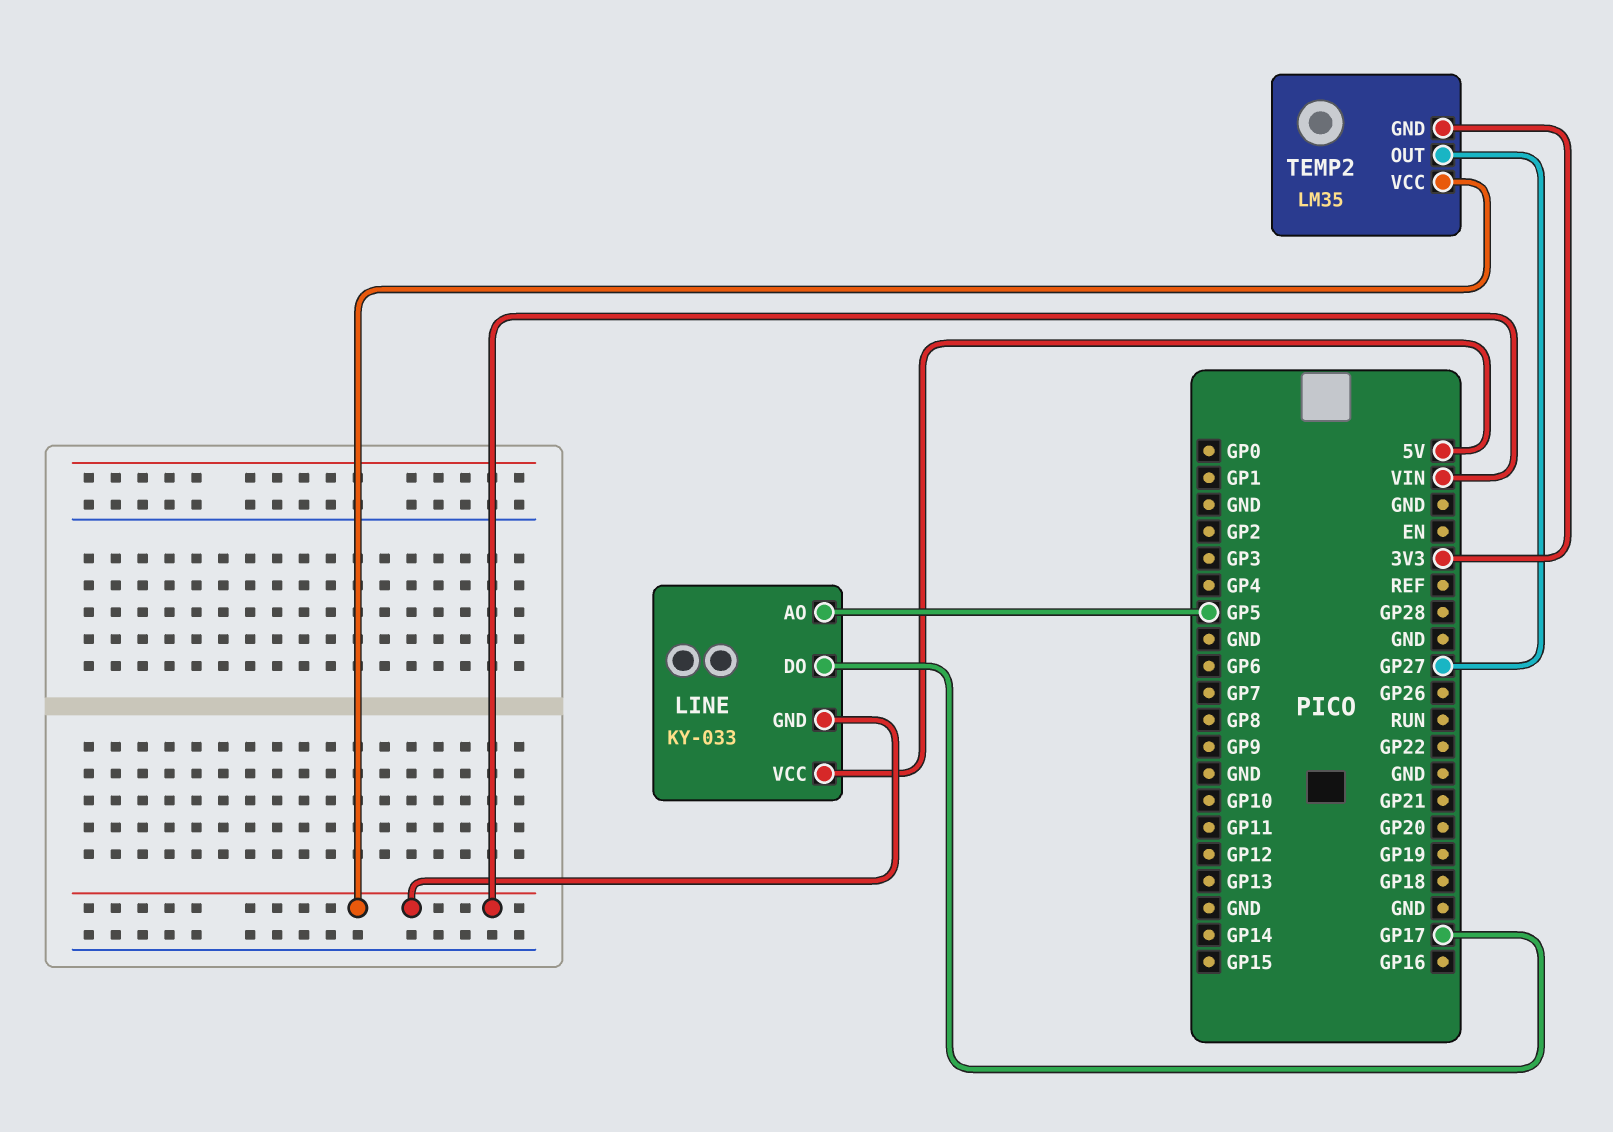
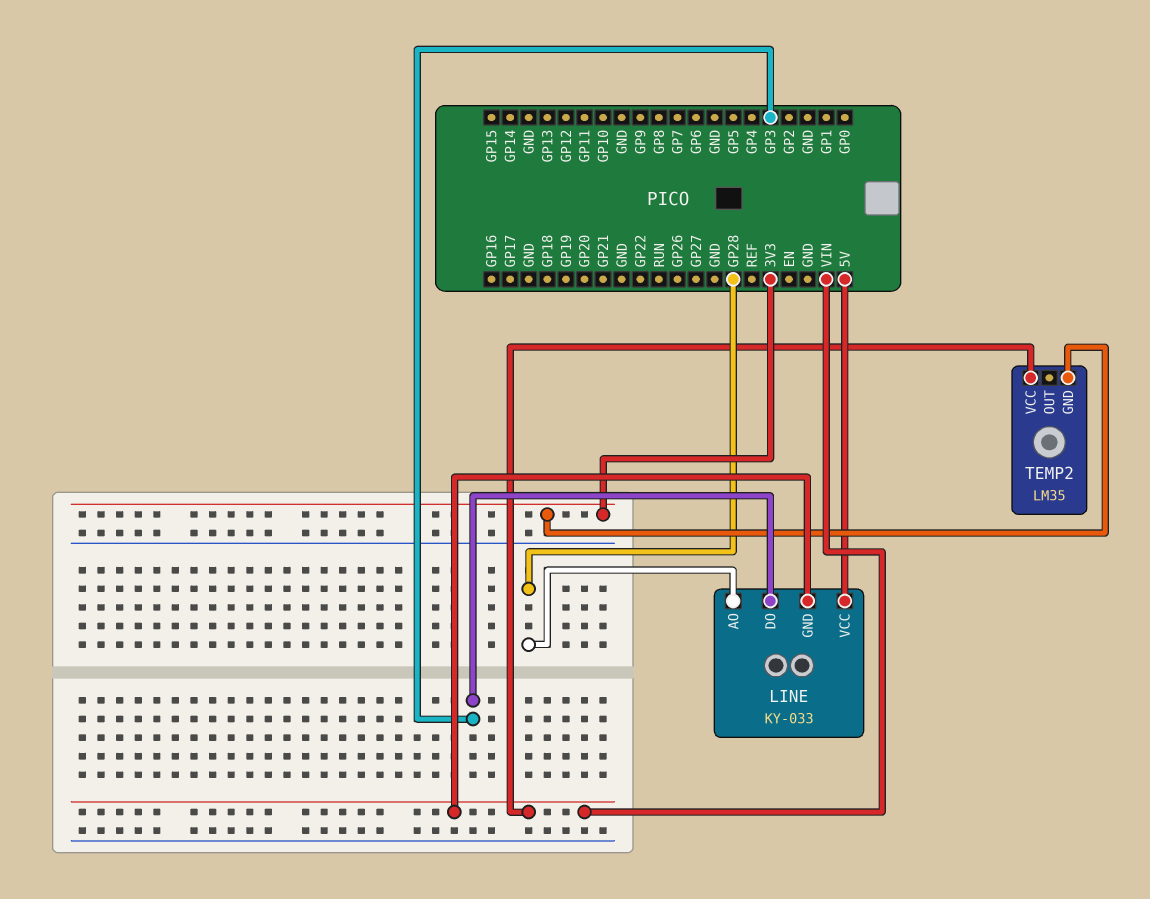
LINE pin AO: GP5 -> GP28
LINE pin DO: GP17 -> GP3
TEMP2 pin OUT: GP27 -> none

